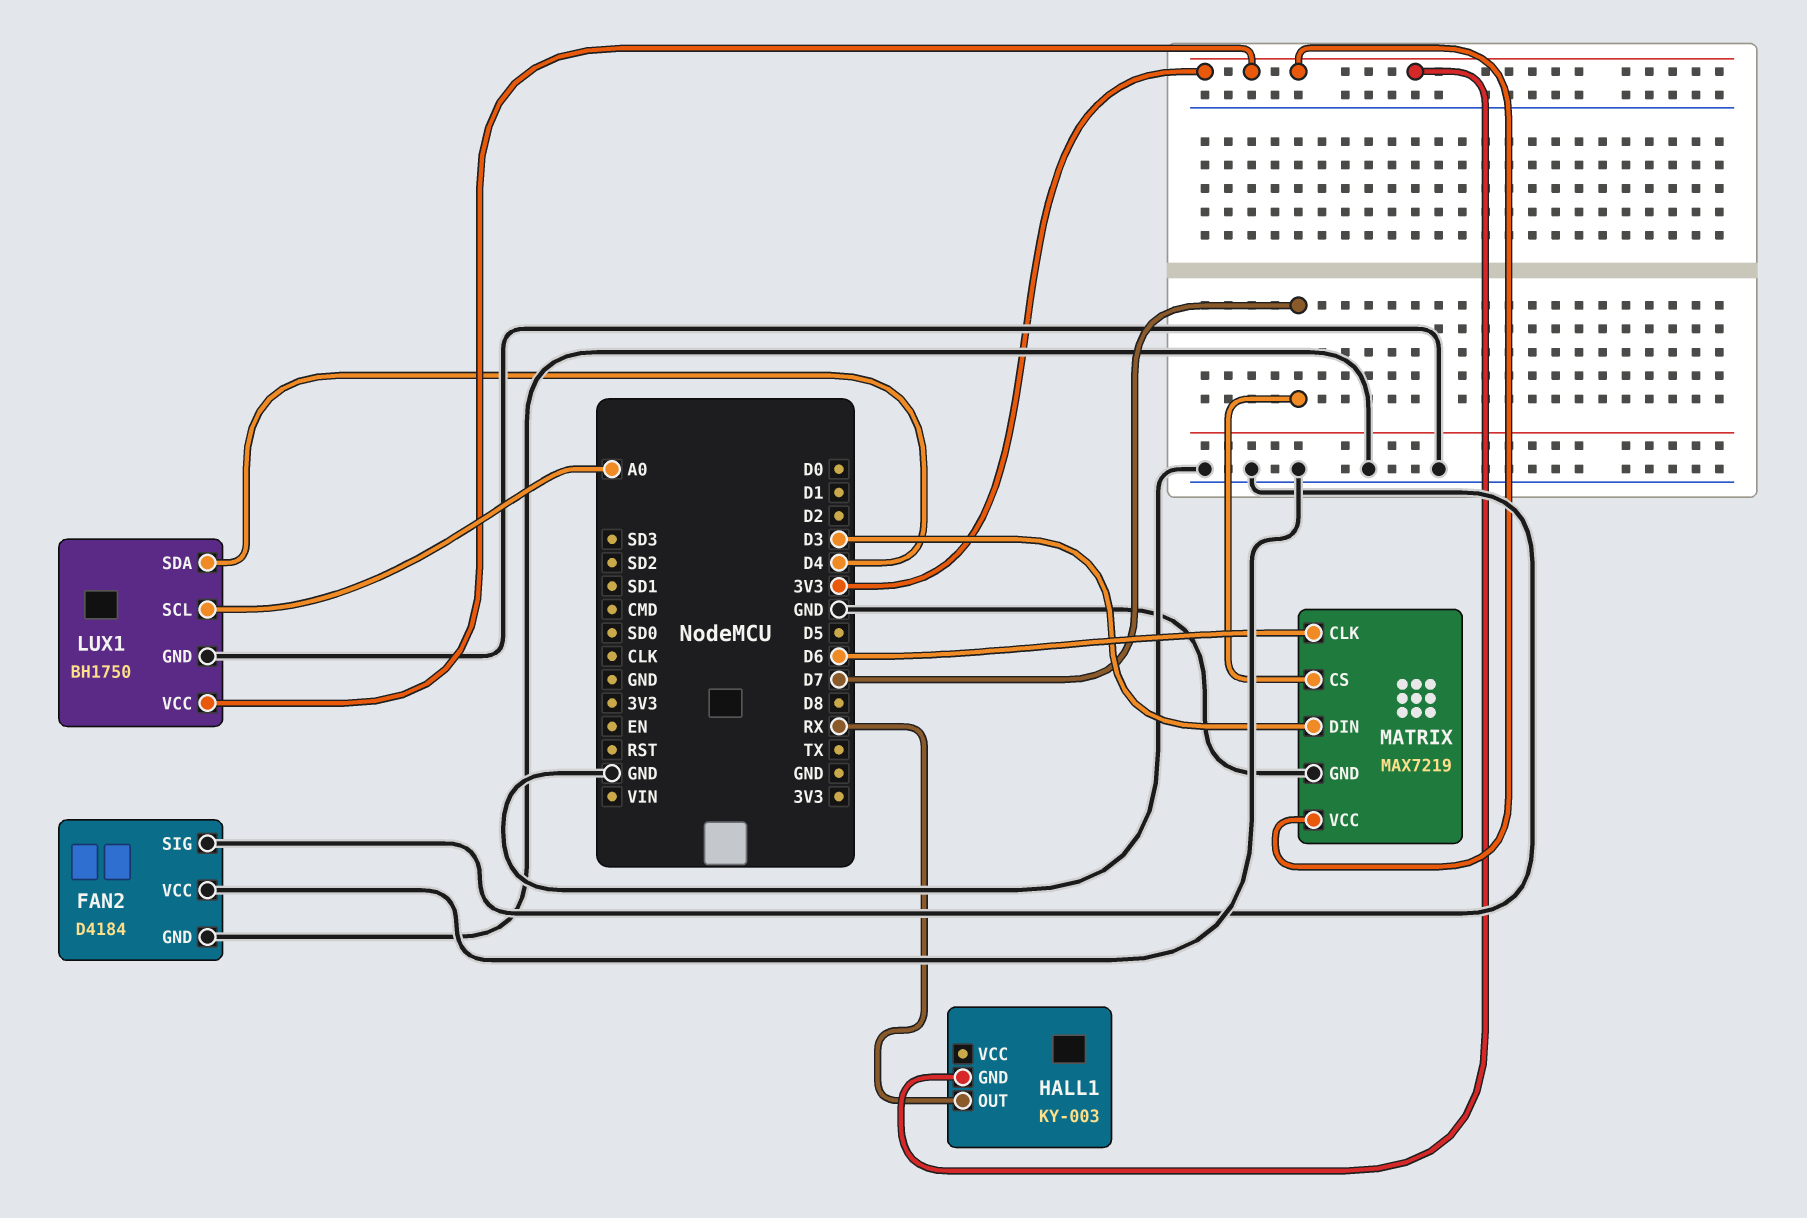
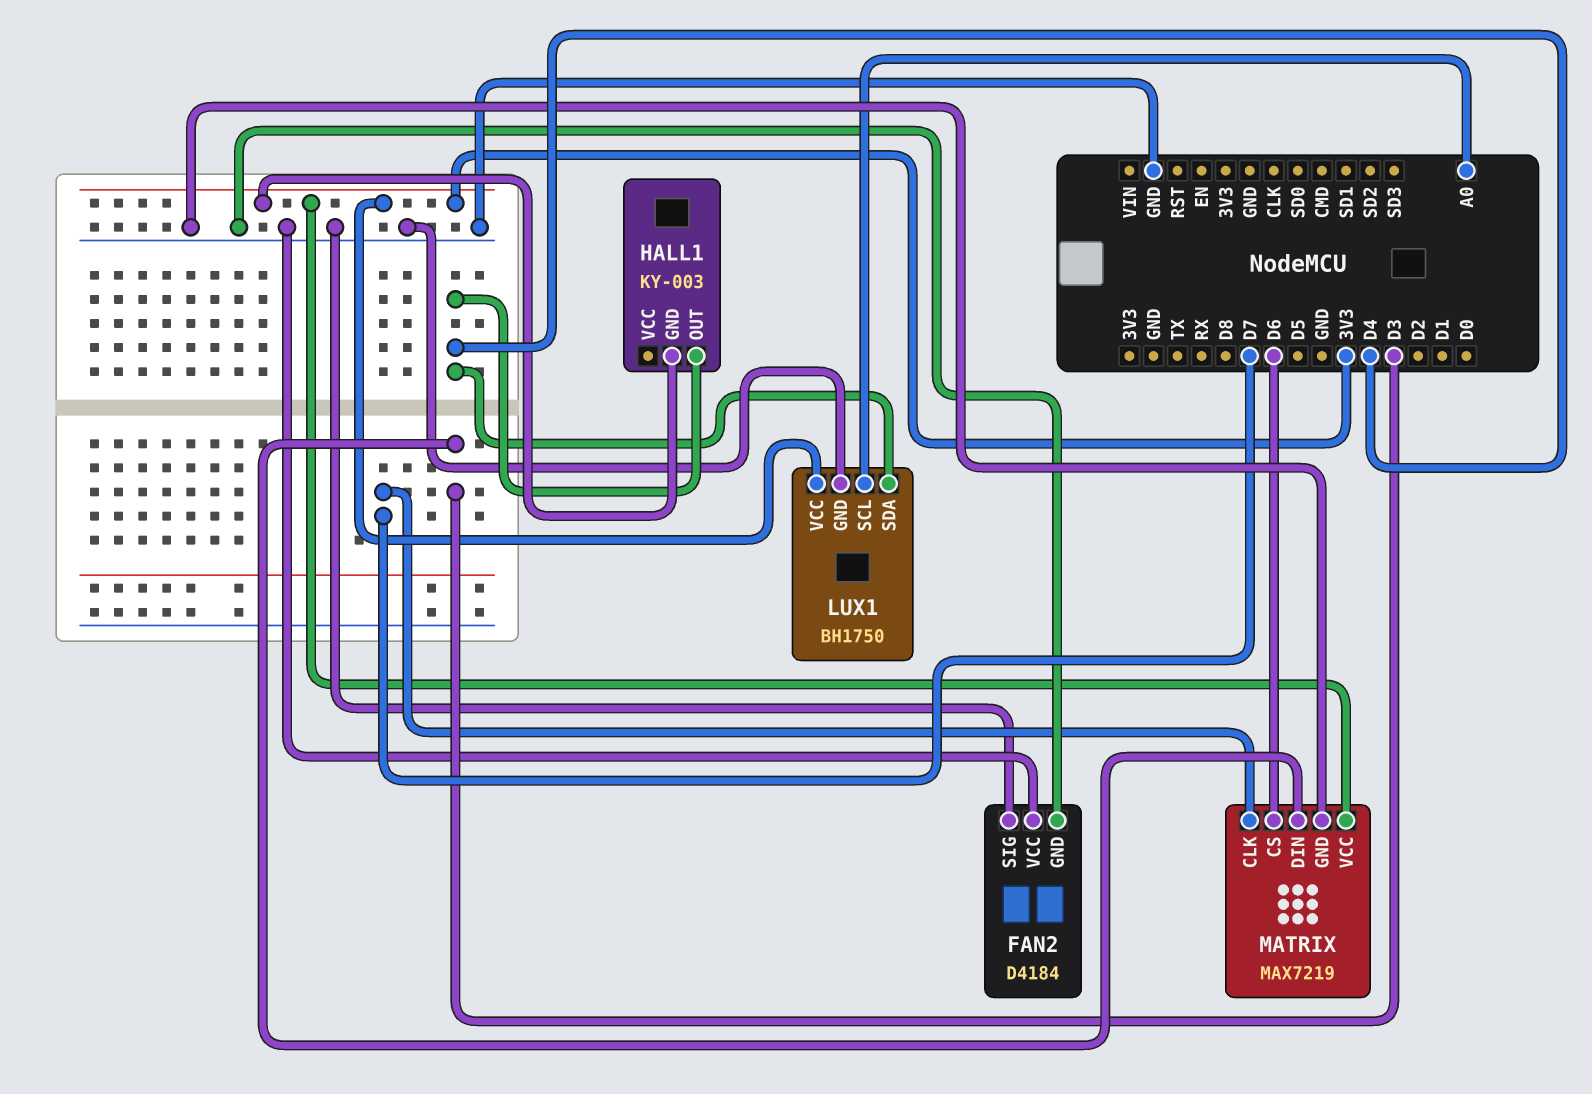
HALL1 pin OUT: RX -> D4
MATRIX pin CLK: D6 -> D7
MATRIX pin CS: D7 -> D6

